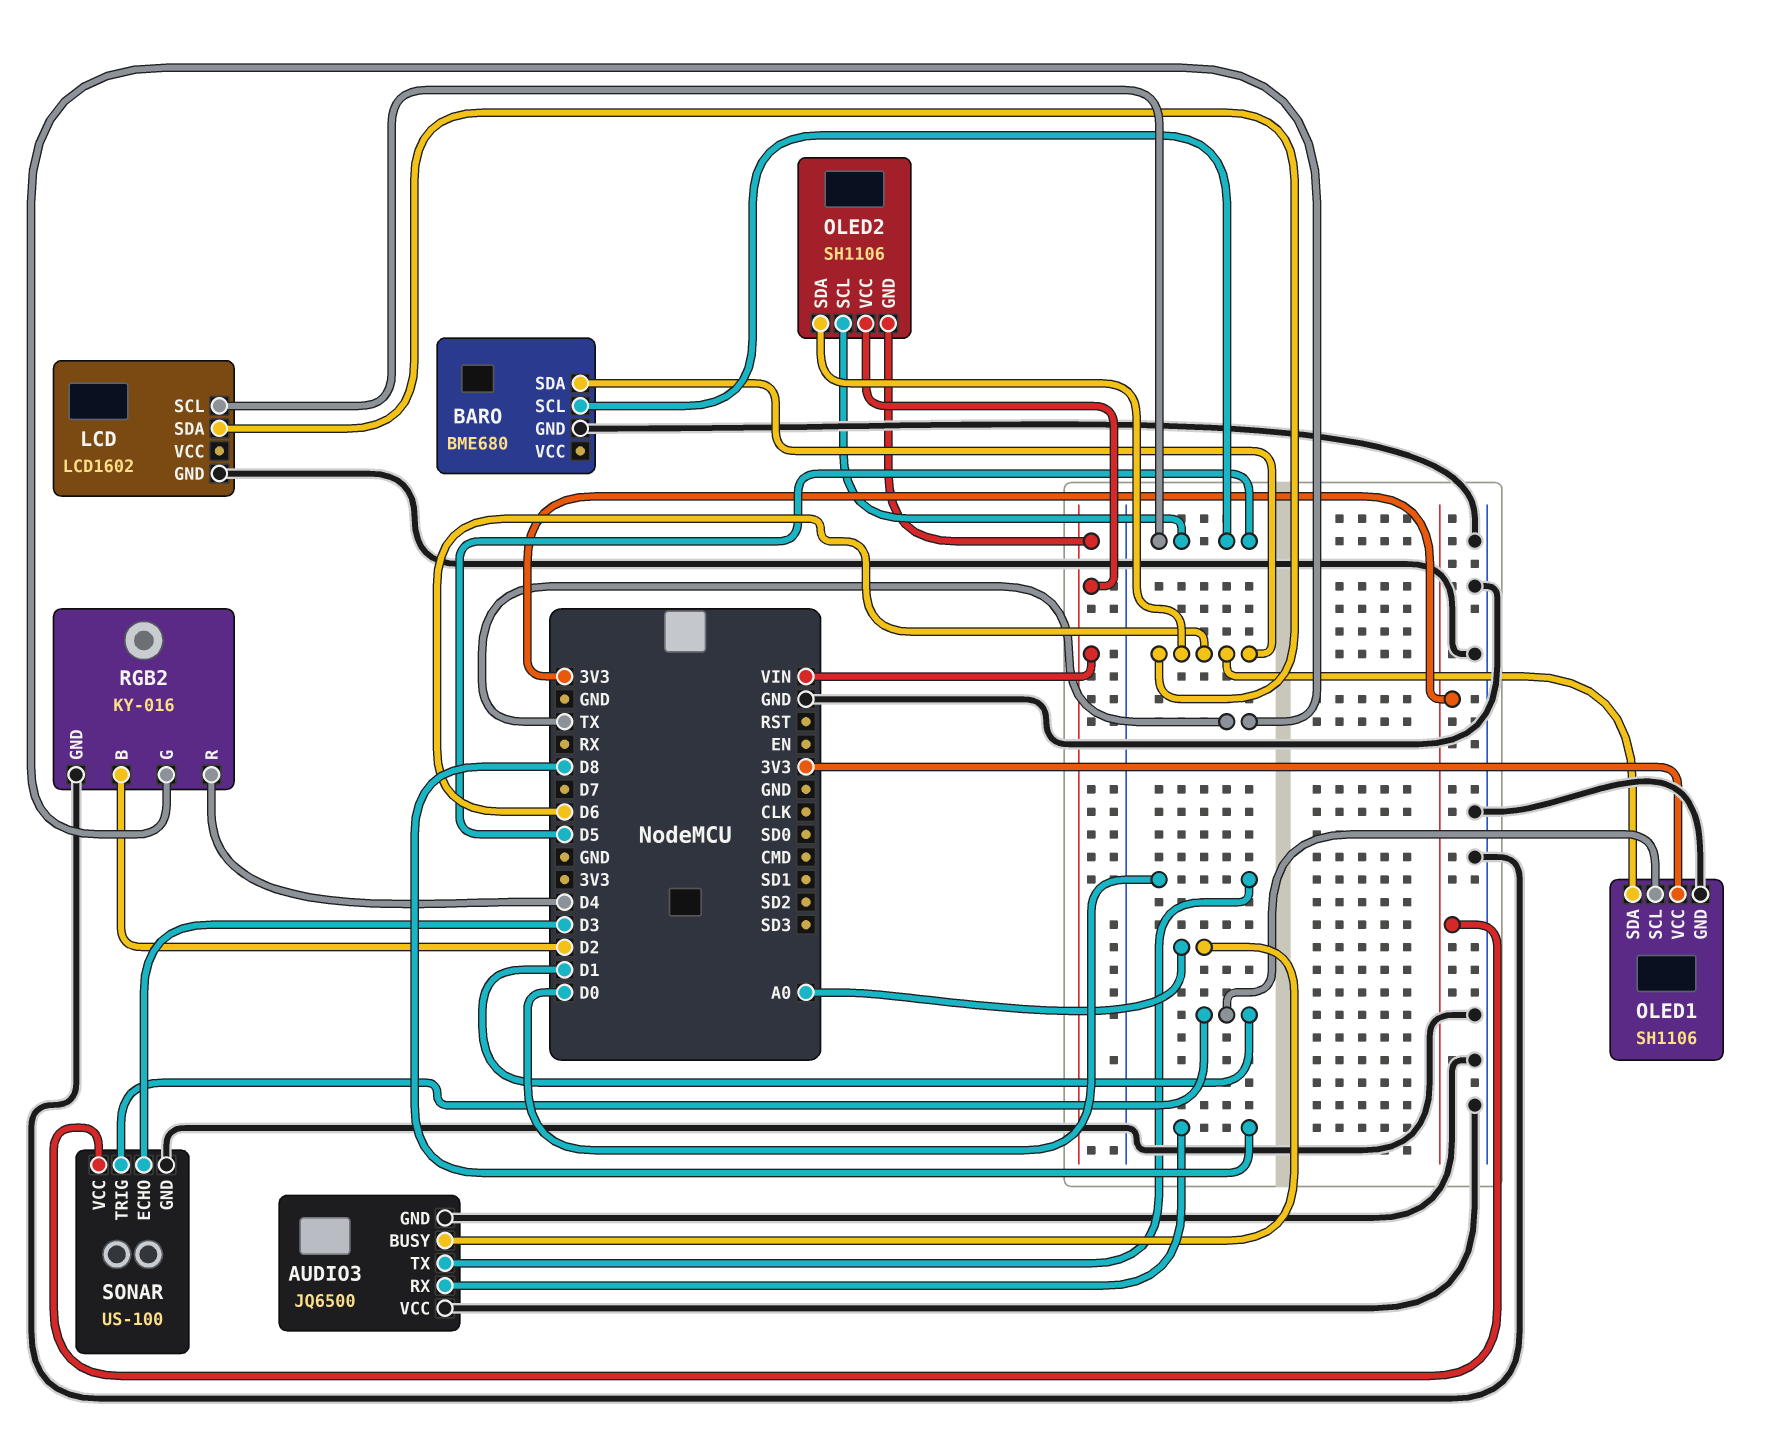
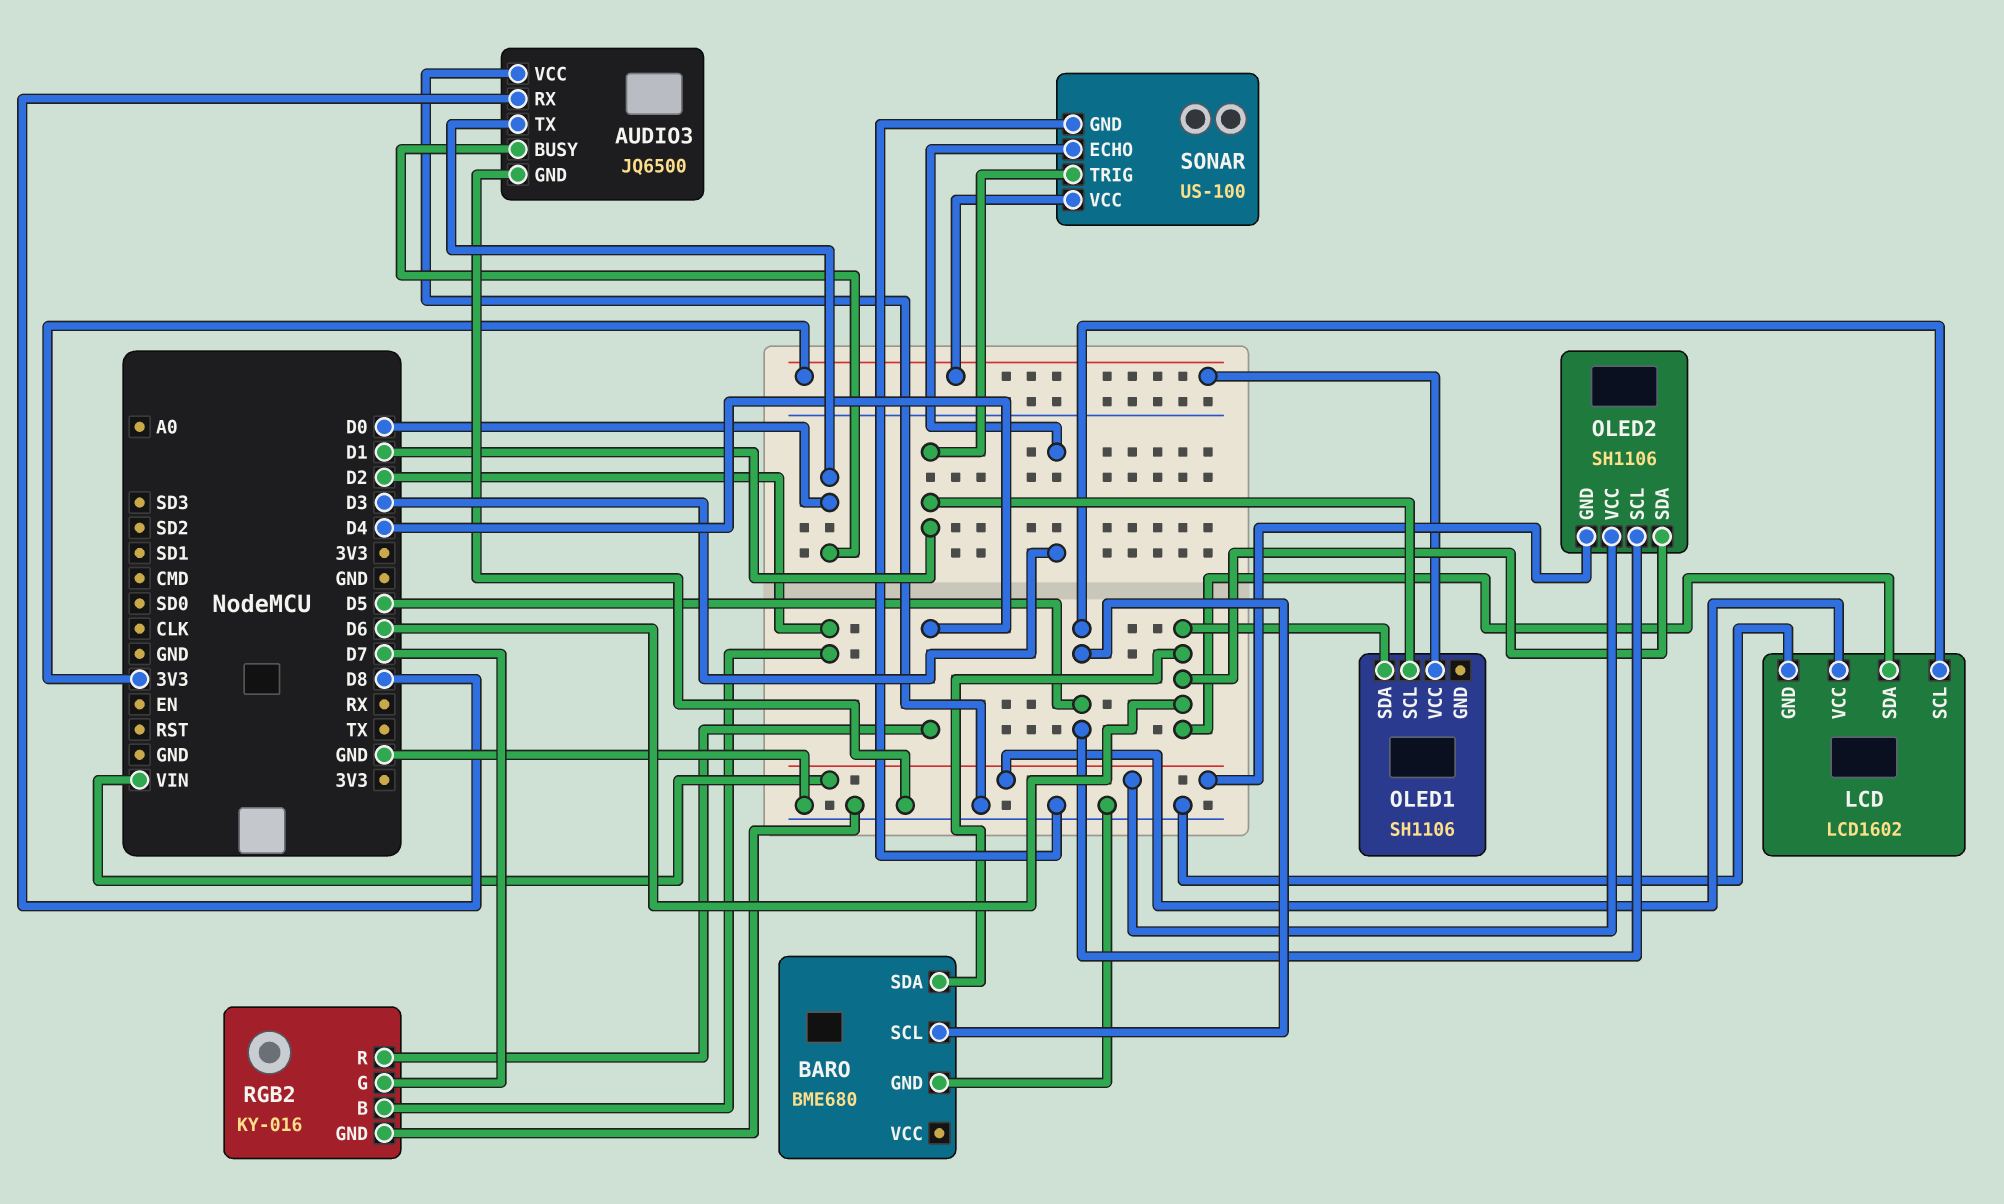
AUDIO3 pin BUSY: A0 -> D0
LCD pin VCC: none -> VIN
OLED1 pin GND: GND -> none
RGB2 pin G: TX -> D7

